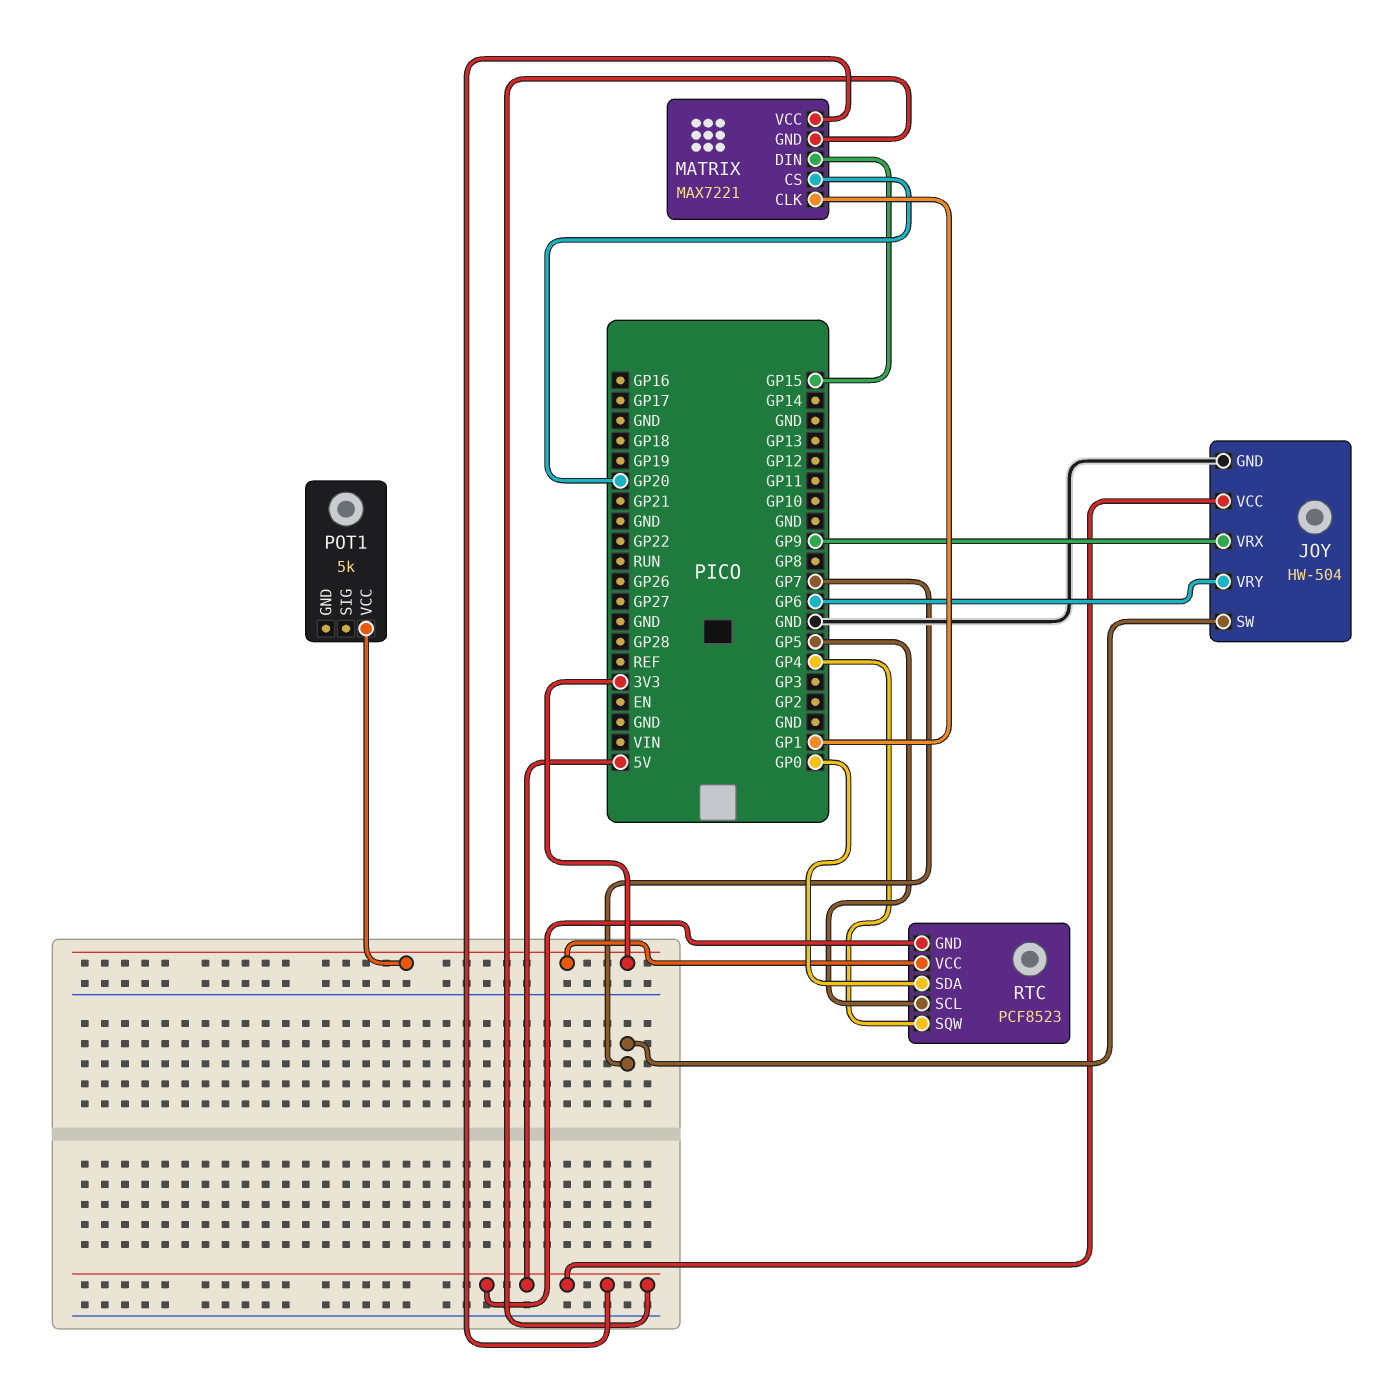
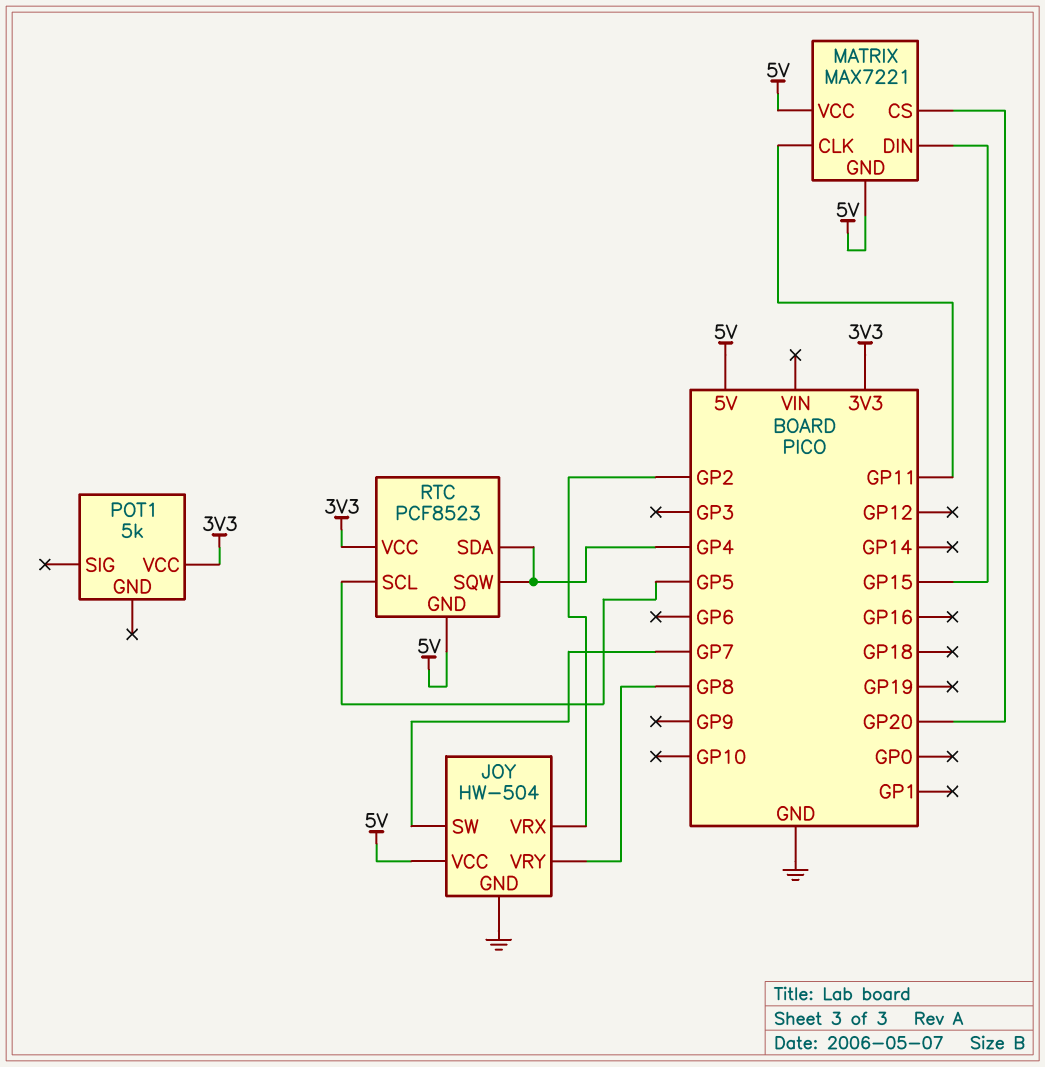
JOY pin VRX: GP9 -> GP2
JOY pin VRY: GP6 -> GP8
MATRIX pin CLK: GP1 -> GP11
RTC pin SDA: GP0 -> GP4

